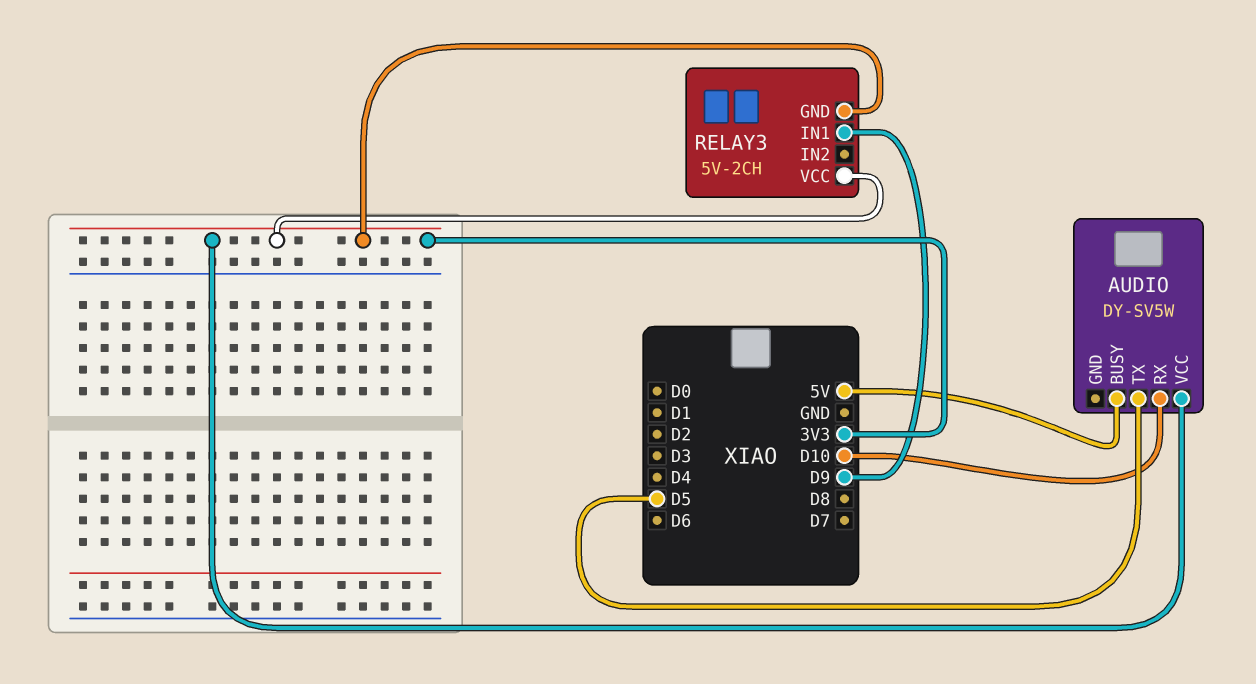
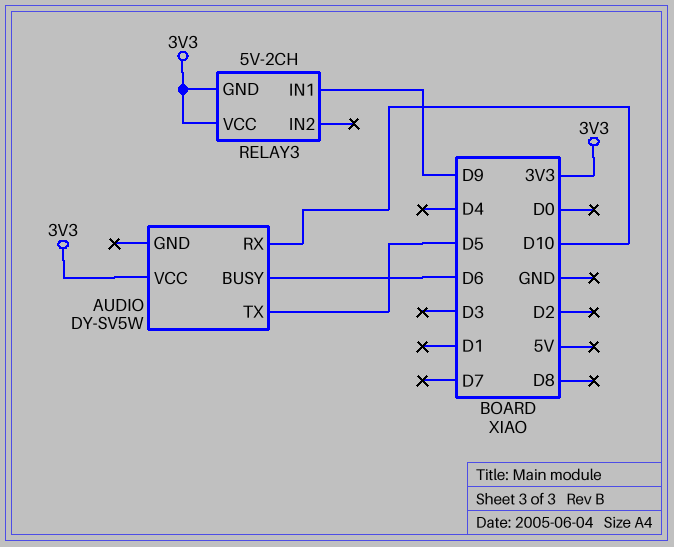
AUDIO pin BUSY: 5V -> D6

